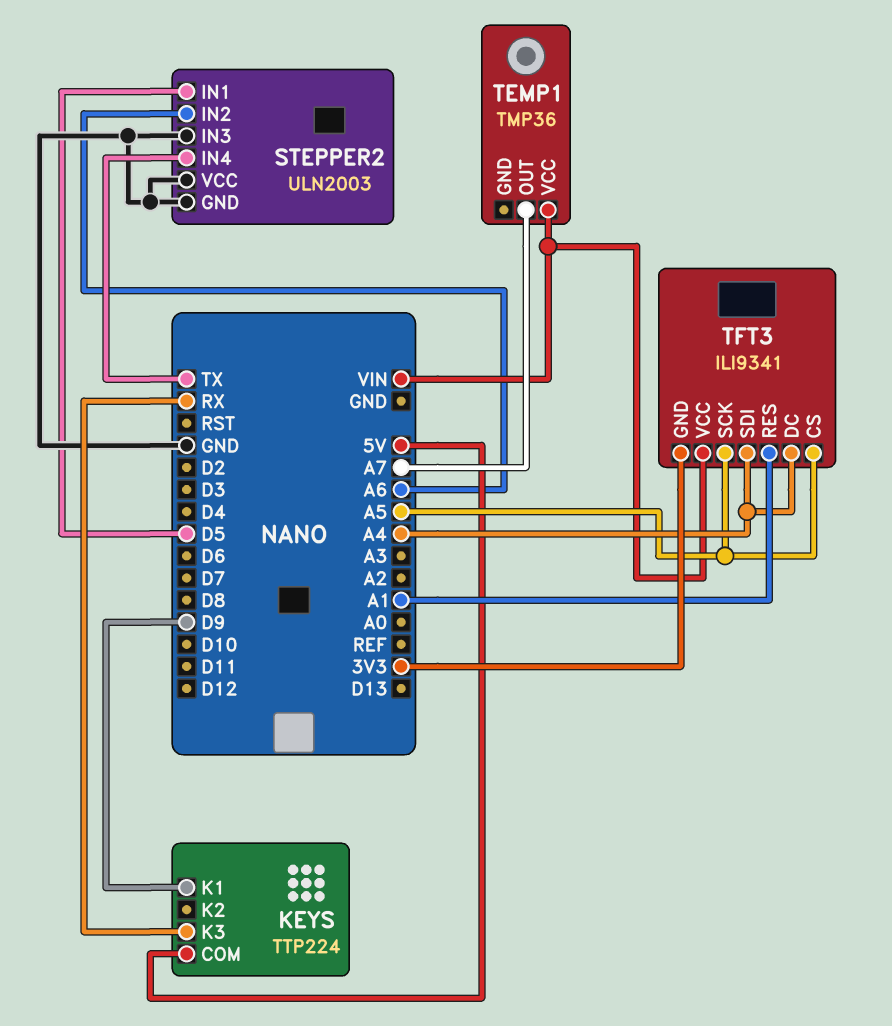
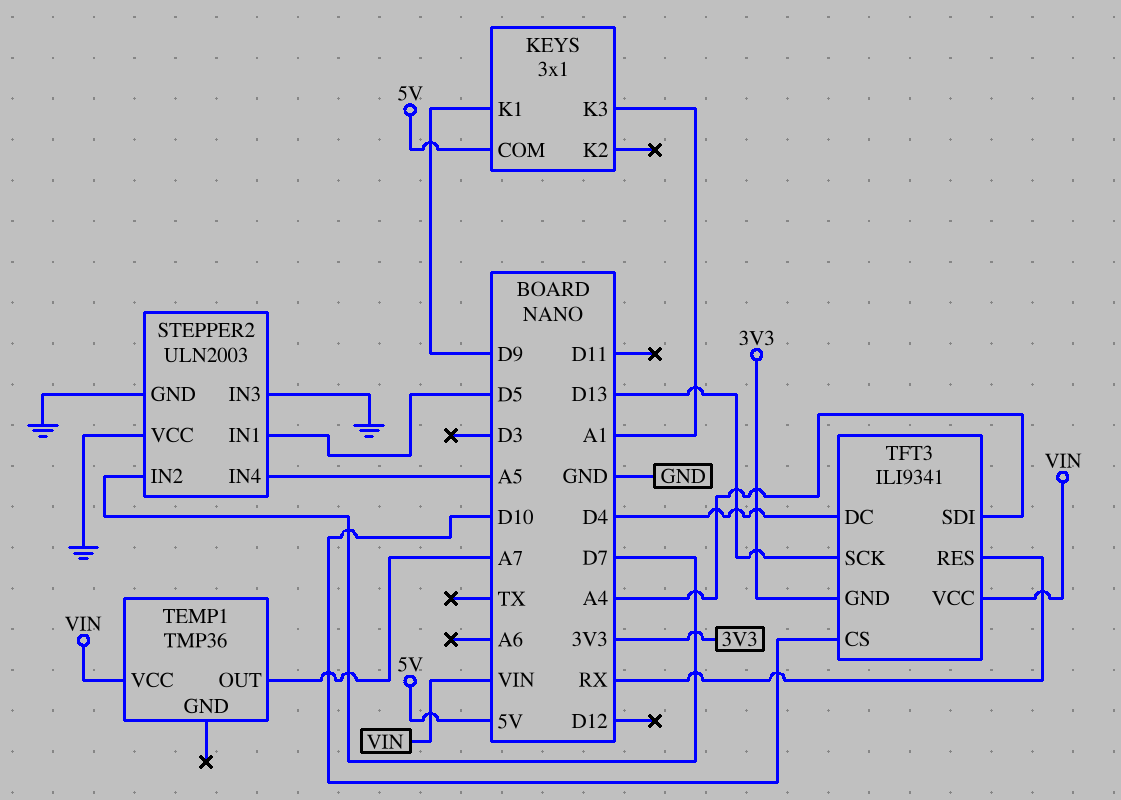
KEYS: TTP224 -> 3x1
KEYS pin K3: RX -> A1
STEPPER2 pin IN2: A6 -> D7
STEPPER2 pin IN4: TX -> A5
TFT3 pin CS: A5 -> D10
TFT3 pin DC: A4 -> D4
TFT3 pin RES: A1 -> RX
TFT3 pin SCK: A5 -> D13

